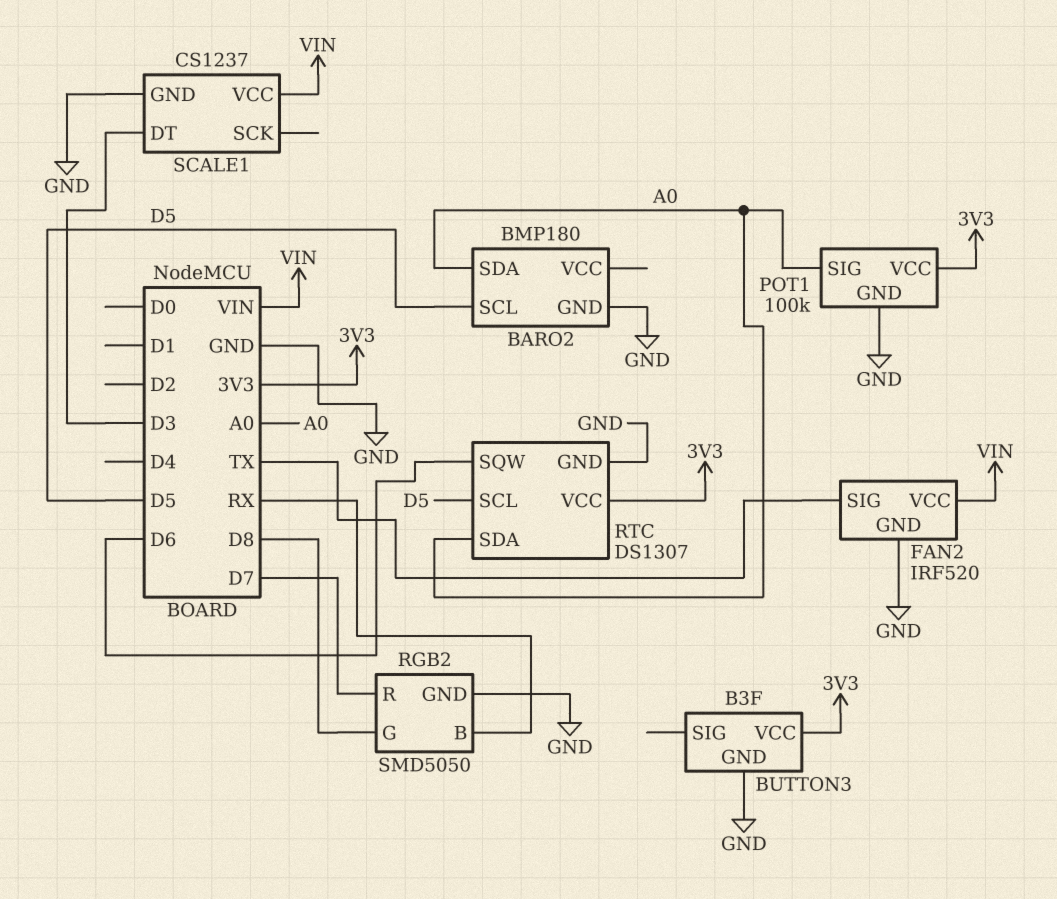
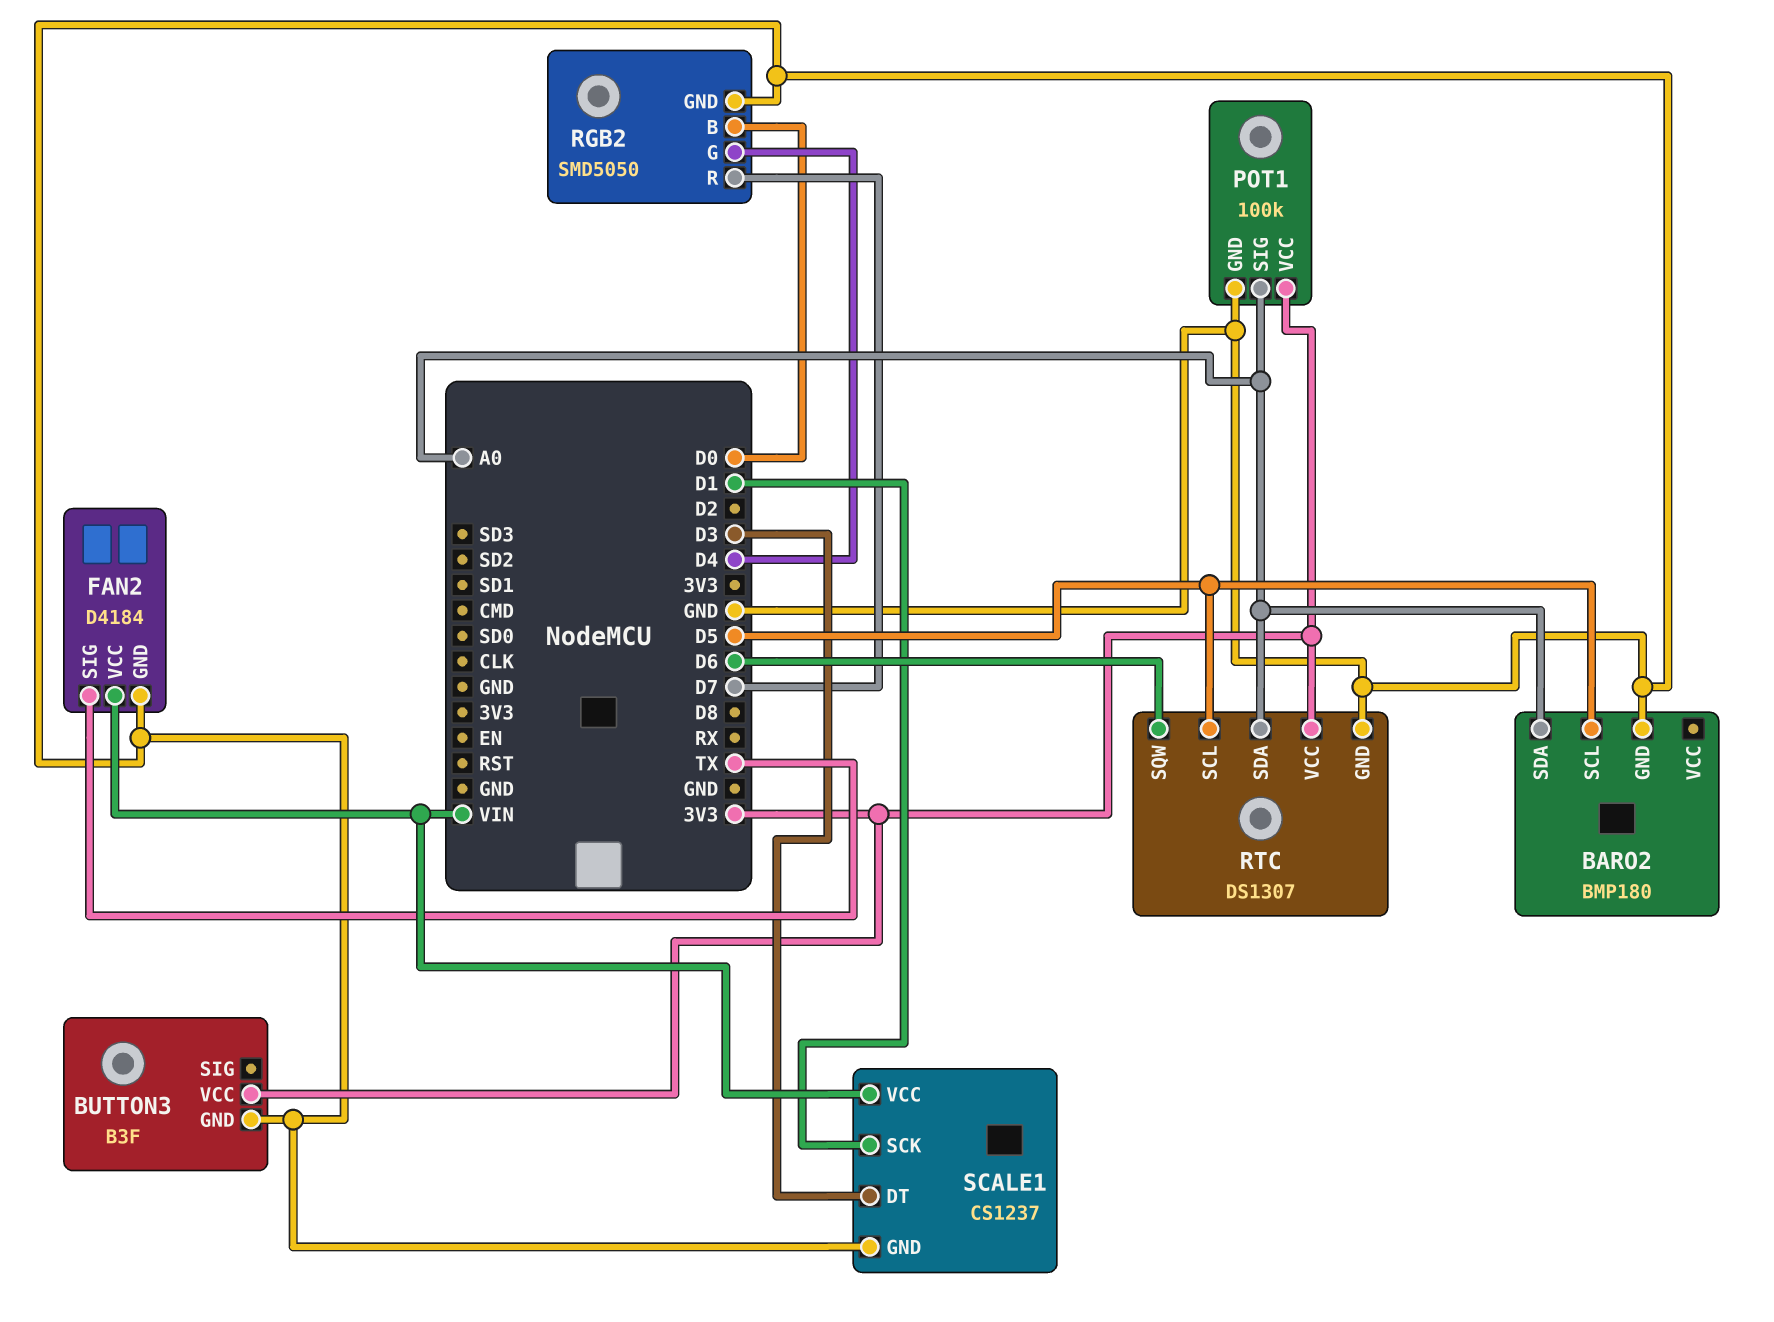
FAN2: IRF520 -> D4184
RGB2 pin B: RX -> D0
RGB2 pin G: D8 -> D4
SCALE1 pin SCK: none -> D1

